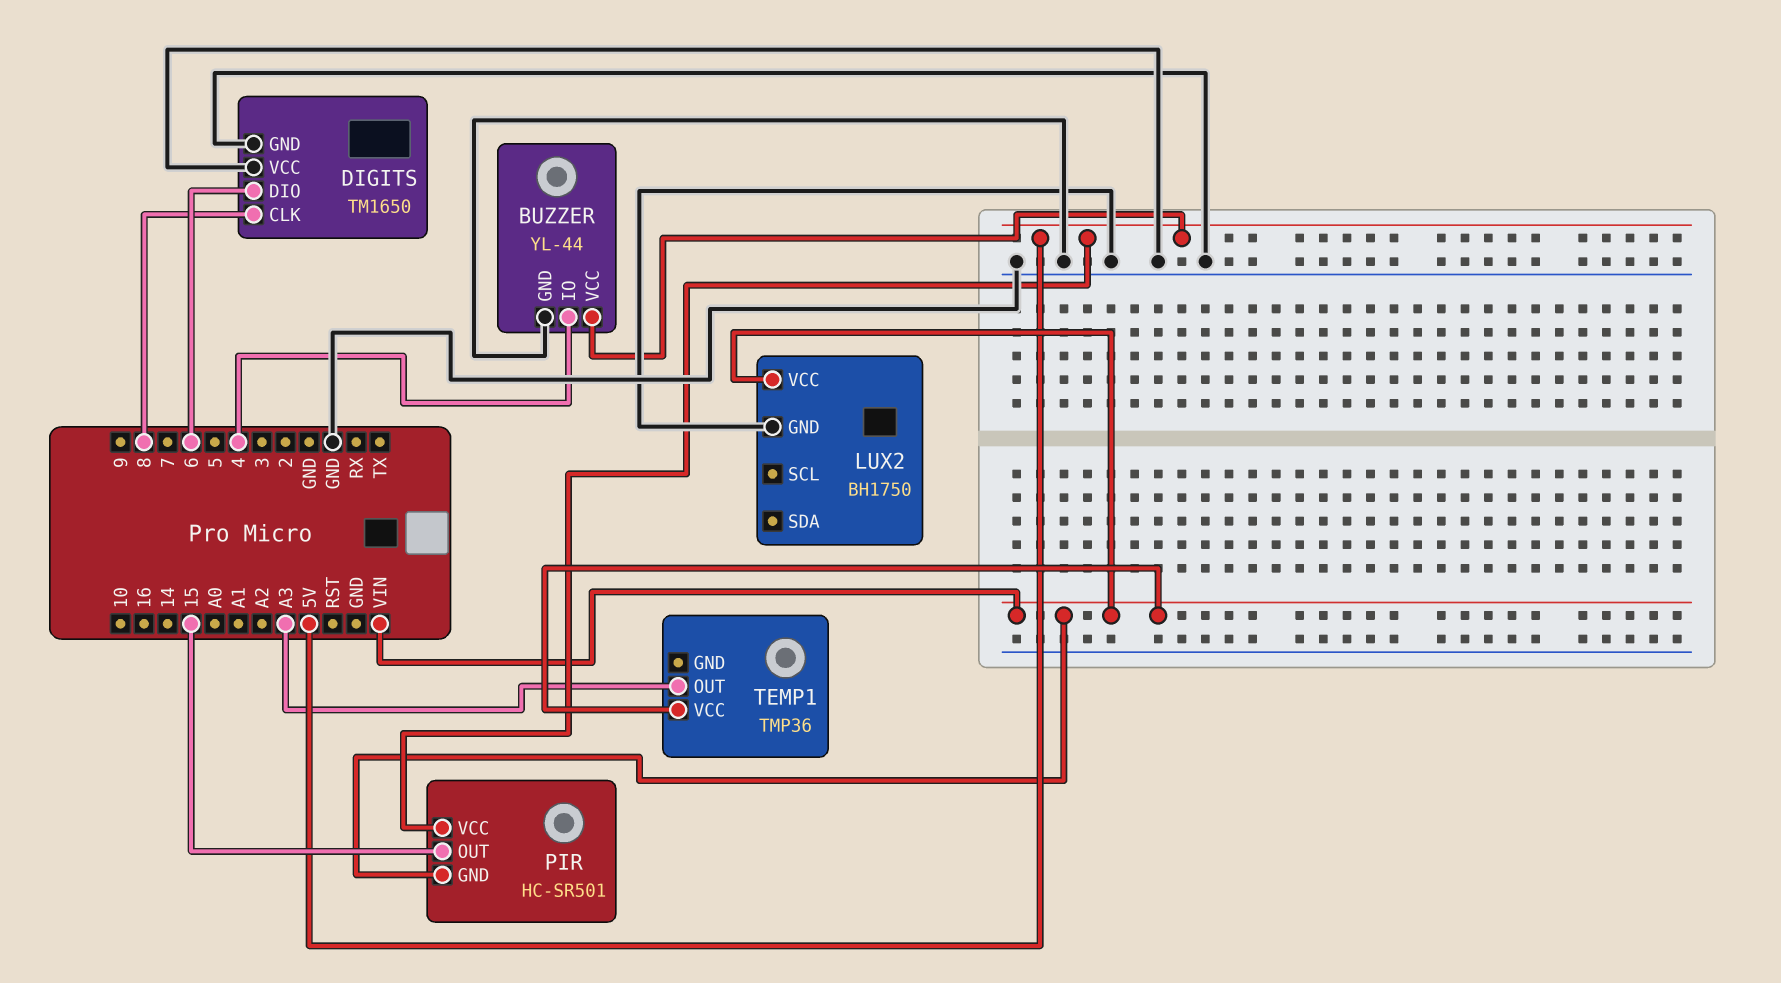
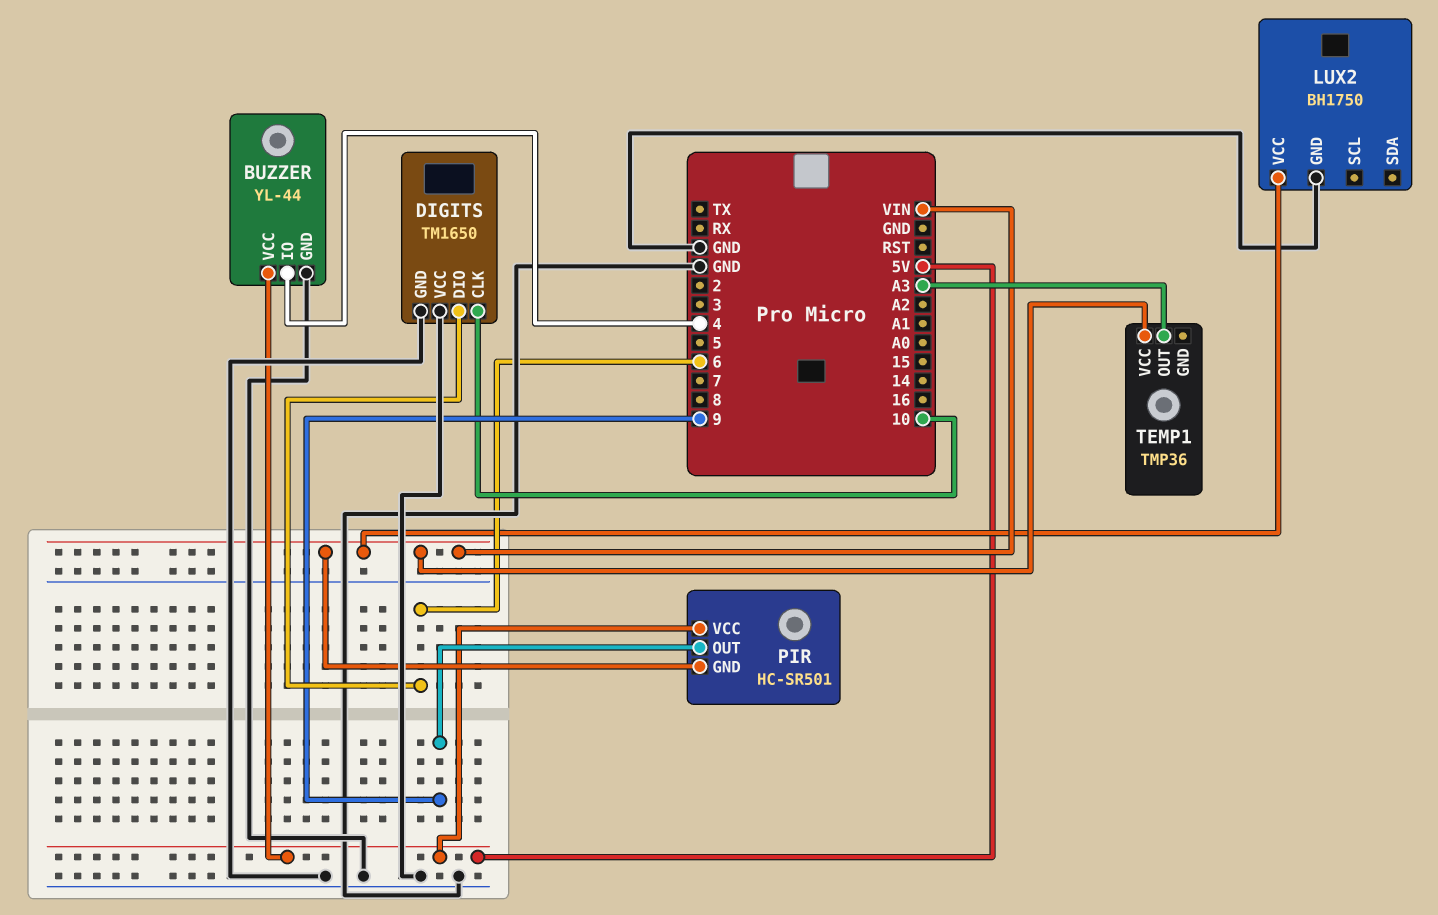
DIGITS pin CLK: 8 -> 10
PIR pin OUT: 15 -> 9

